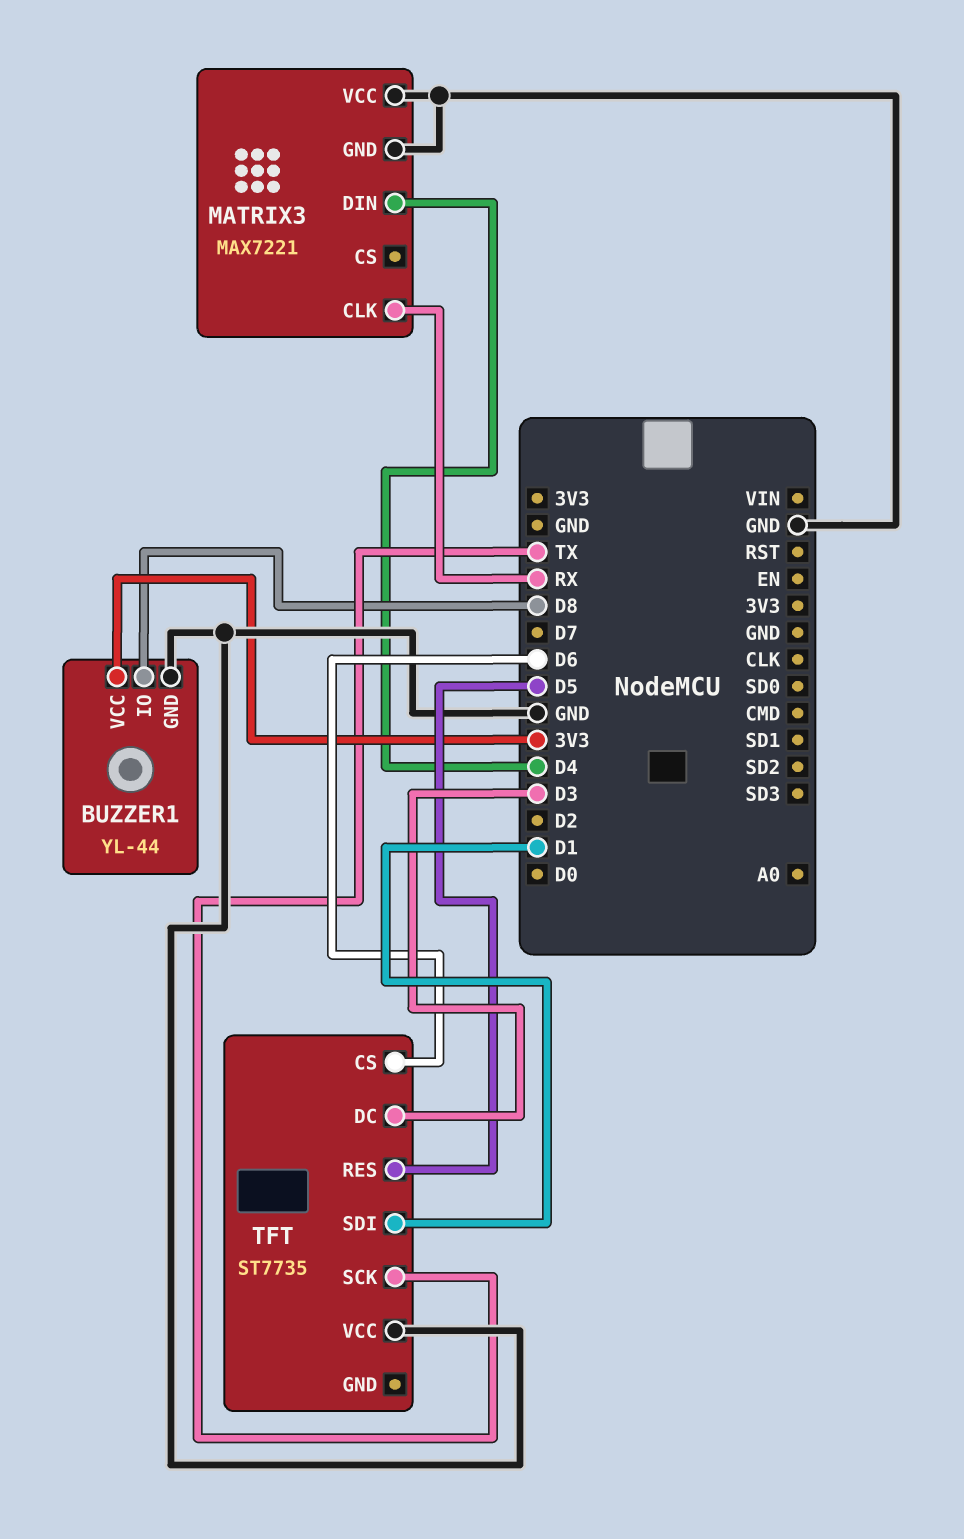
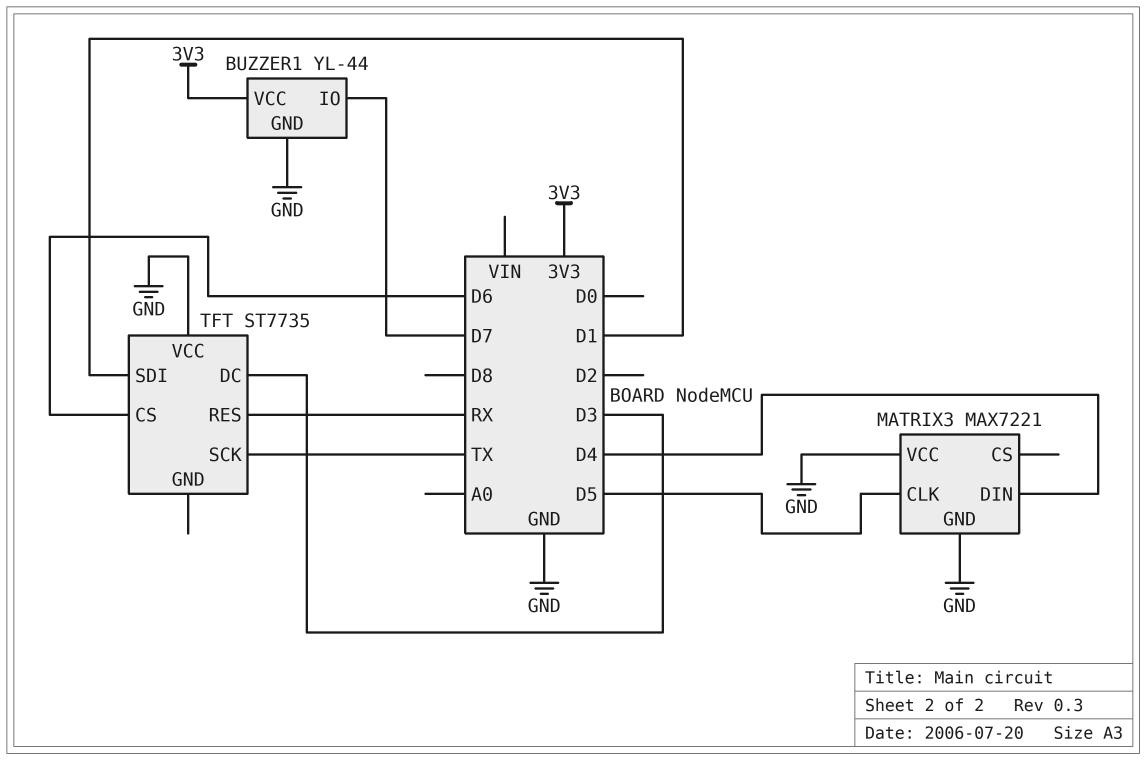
BUZZER1 pin IO: D8 -> D7
MATRIX3 pin CLK: RX -> D5
TFT pin RES: D5 -> RX

